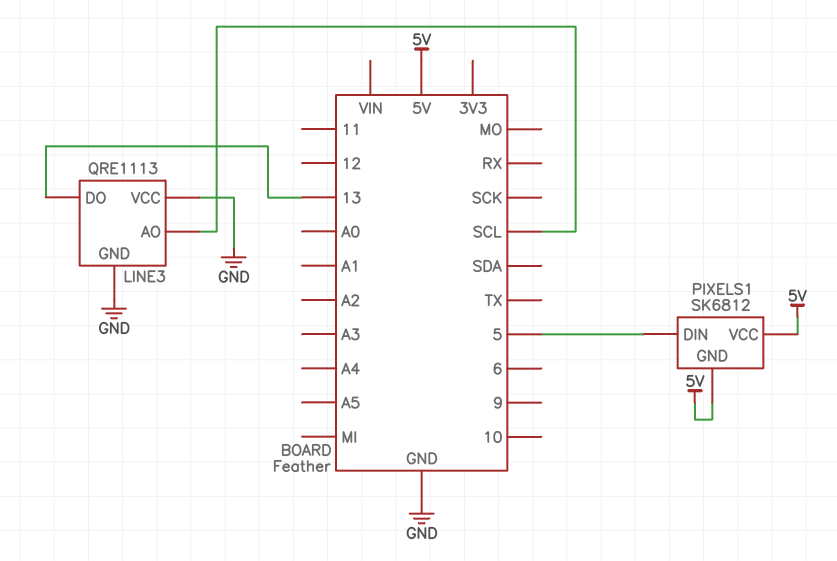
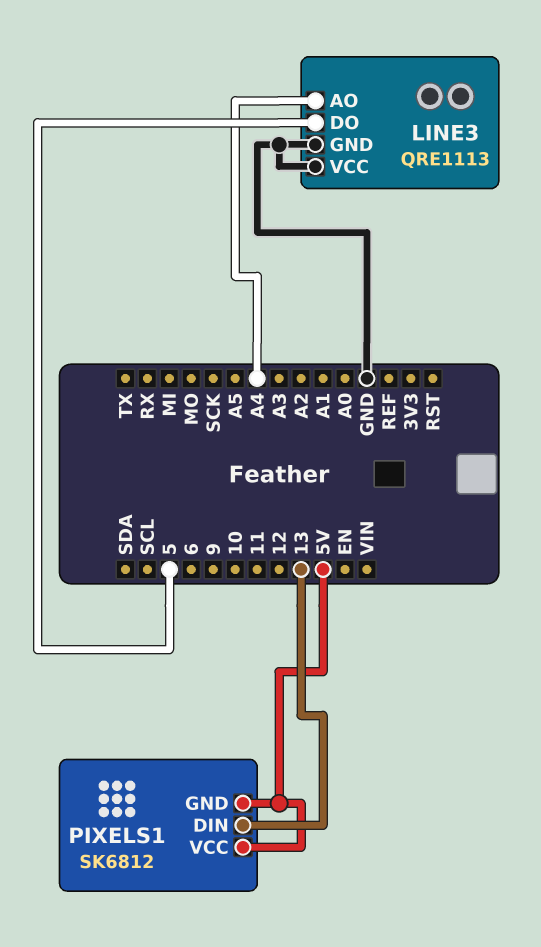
LINE3 pin AO: SCL -> A4
LINE3 pin DO: 13 -> 5
PIXELS1 pin DIN: 5 -> 13

